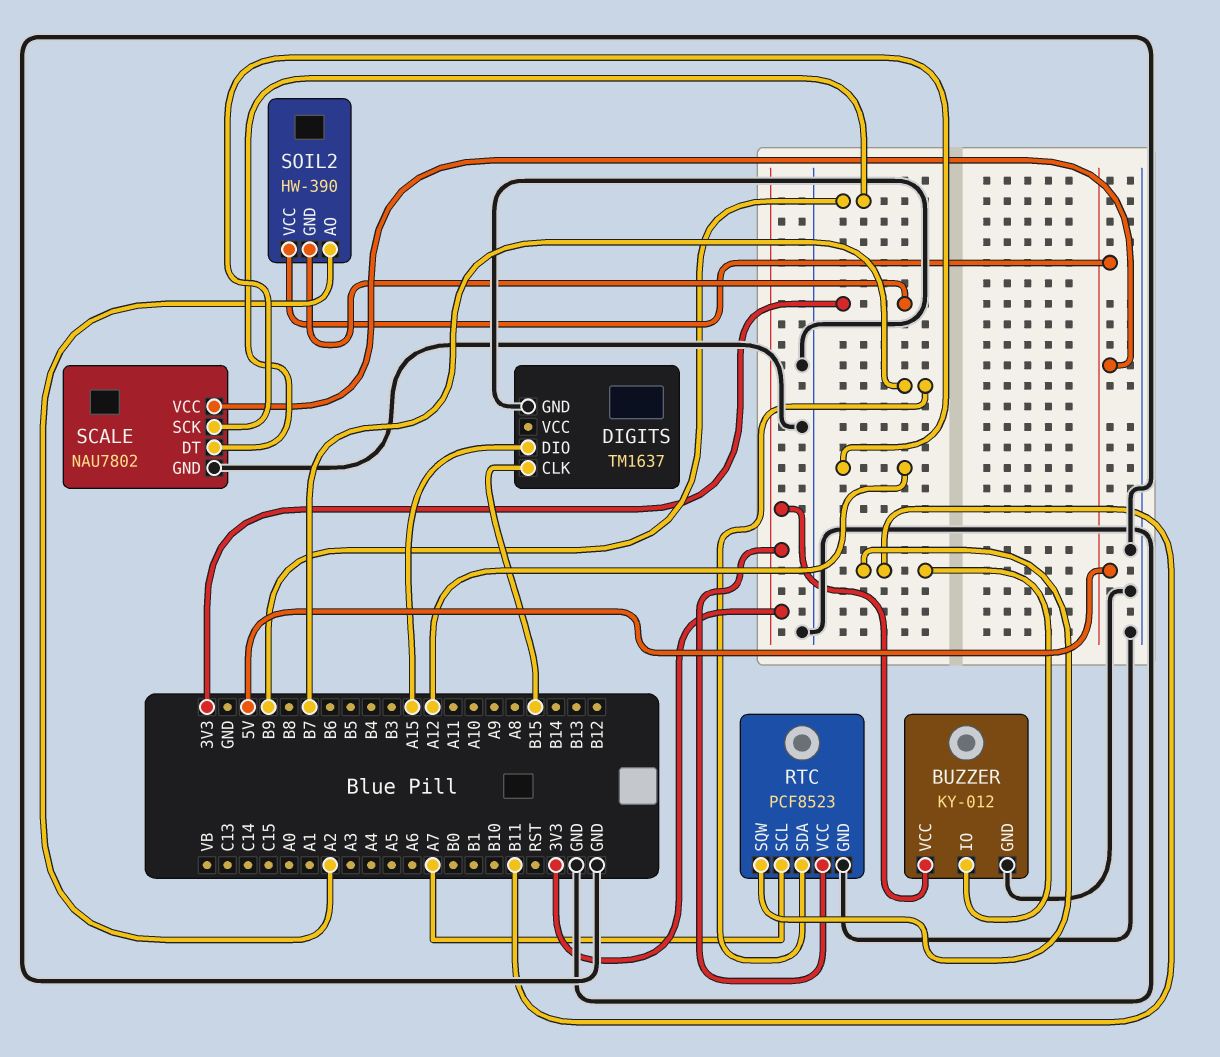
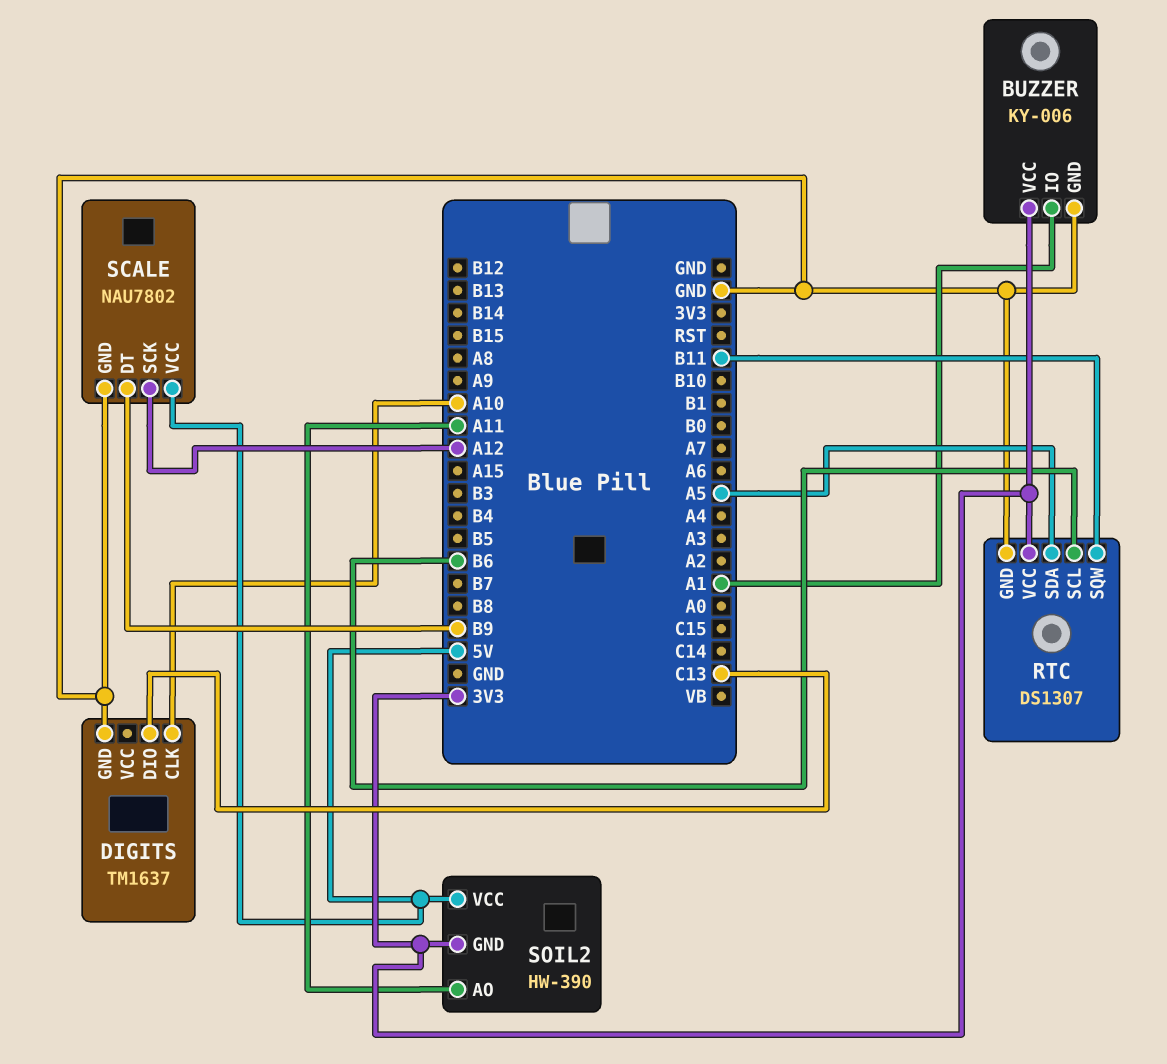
BUZZER: KY-012 -> KY-006
BUZZER pin IO: B11 -> A1
DIGITS pin CLK: B15 -> A10
DIGITS pin DIO: A15 -> C13
RTC: PCF8523 -> DS1307
RTC pin SCL: A7 -> B6
RTC pin SDA: B7 -> A5
SOIL2 pin AO: A2 -> A11

